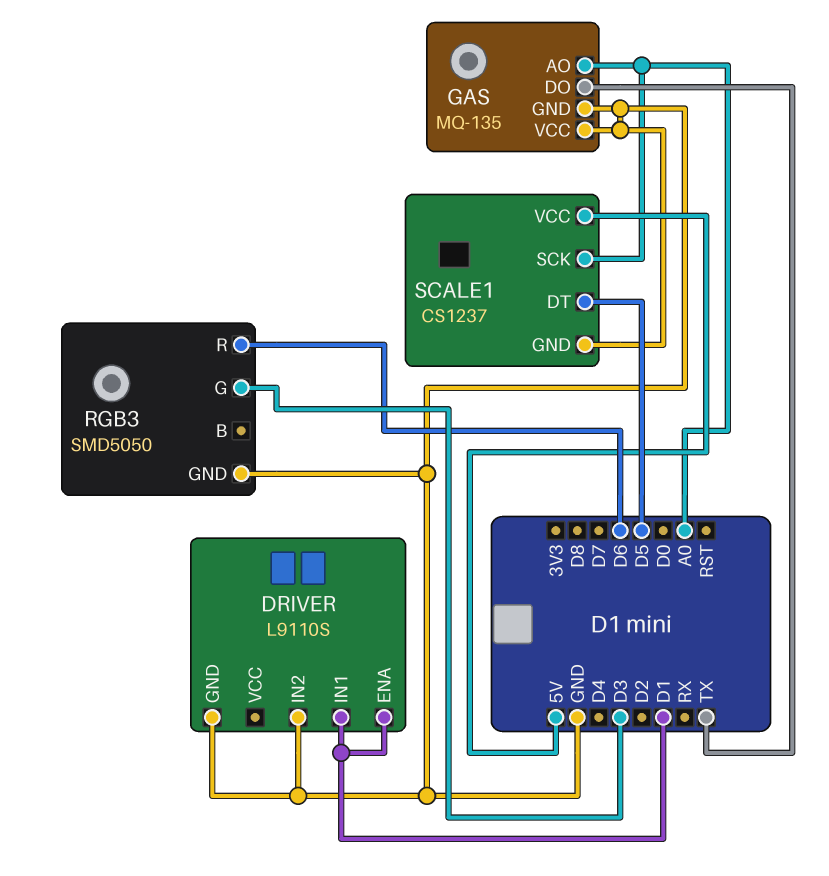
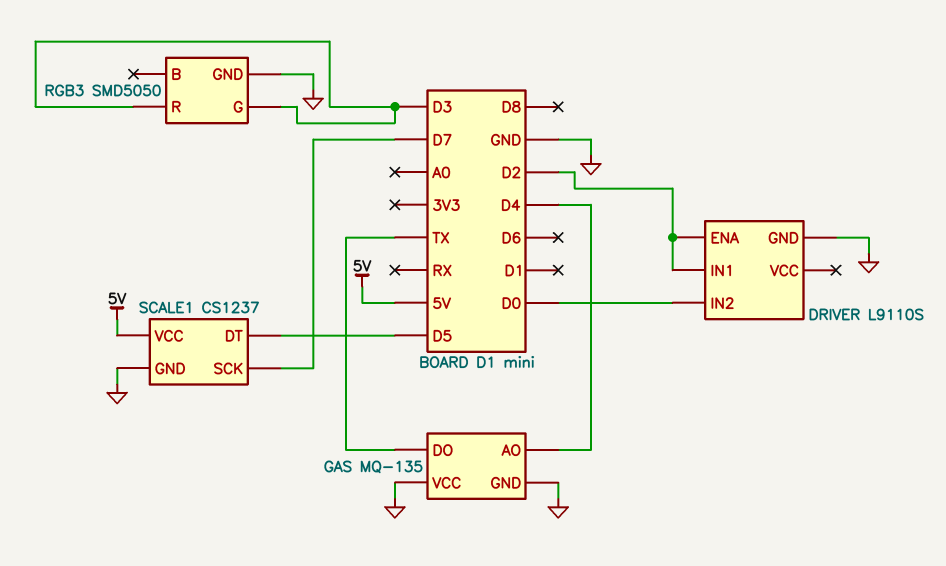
DRIVER pin ENA: D1 -> D2
DRIVER pin IN1: D1 -> D2
DRIVER pin IN2: GND -> D0
GAS pin AO: A0 -> D4
RGB3 pin R: D6 -> D3
SCALE1 pin SCK: A0 -> D7

